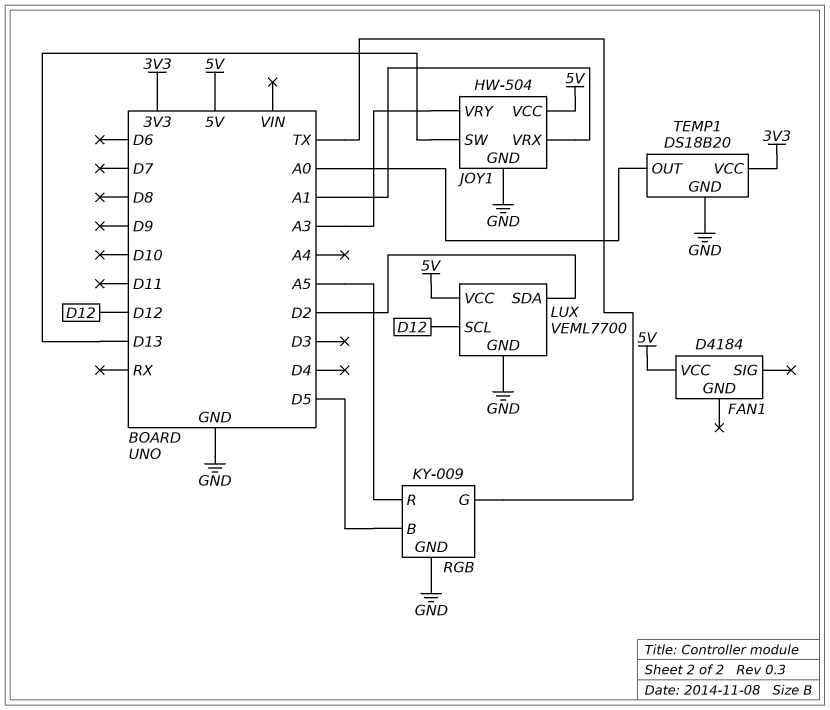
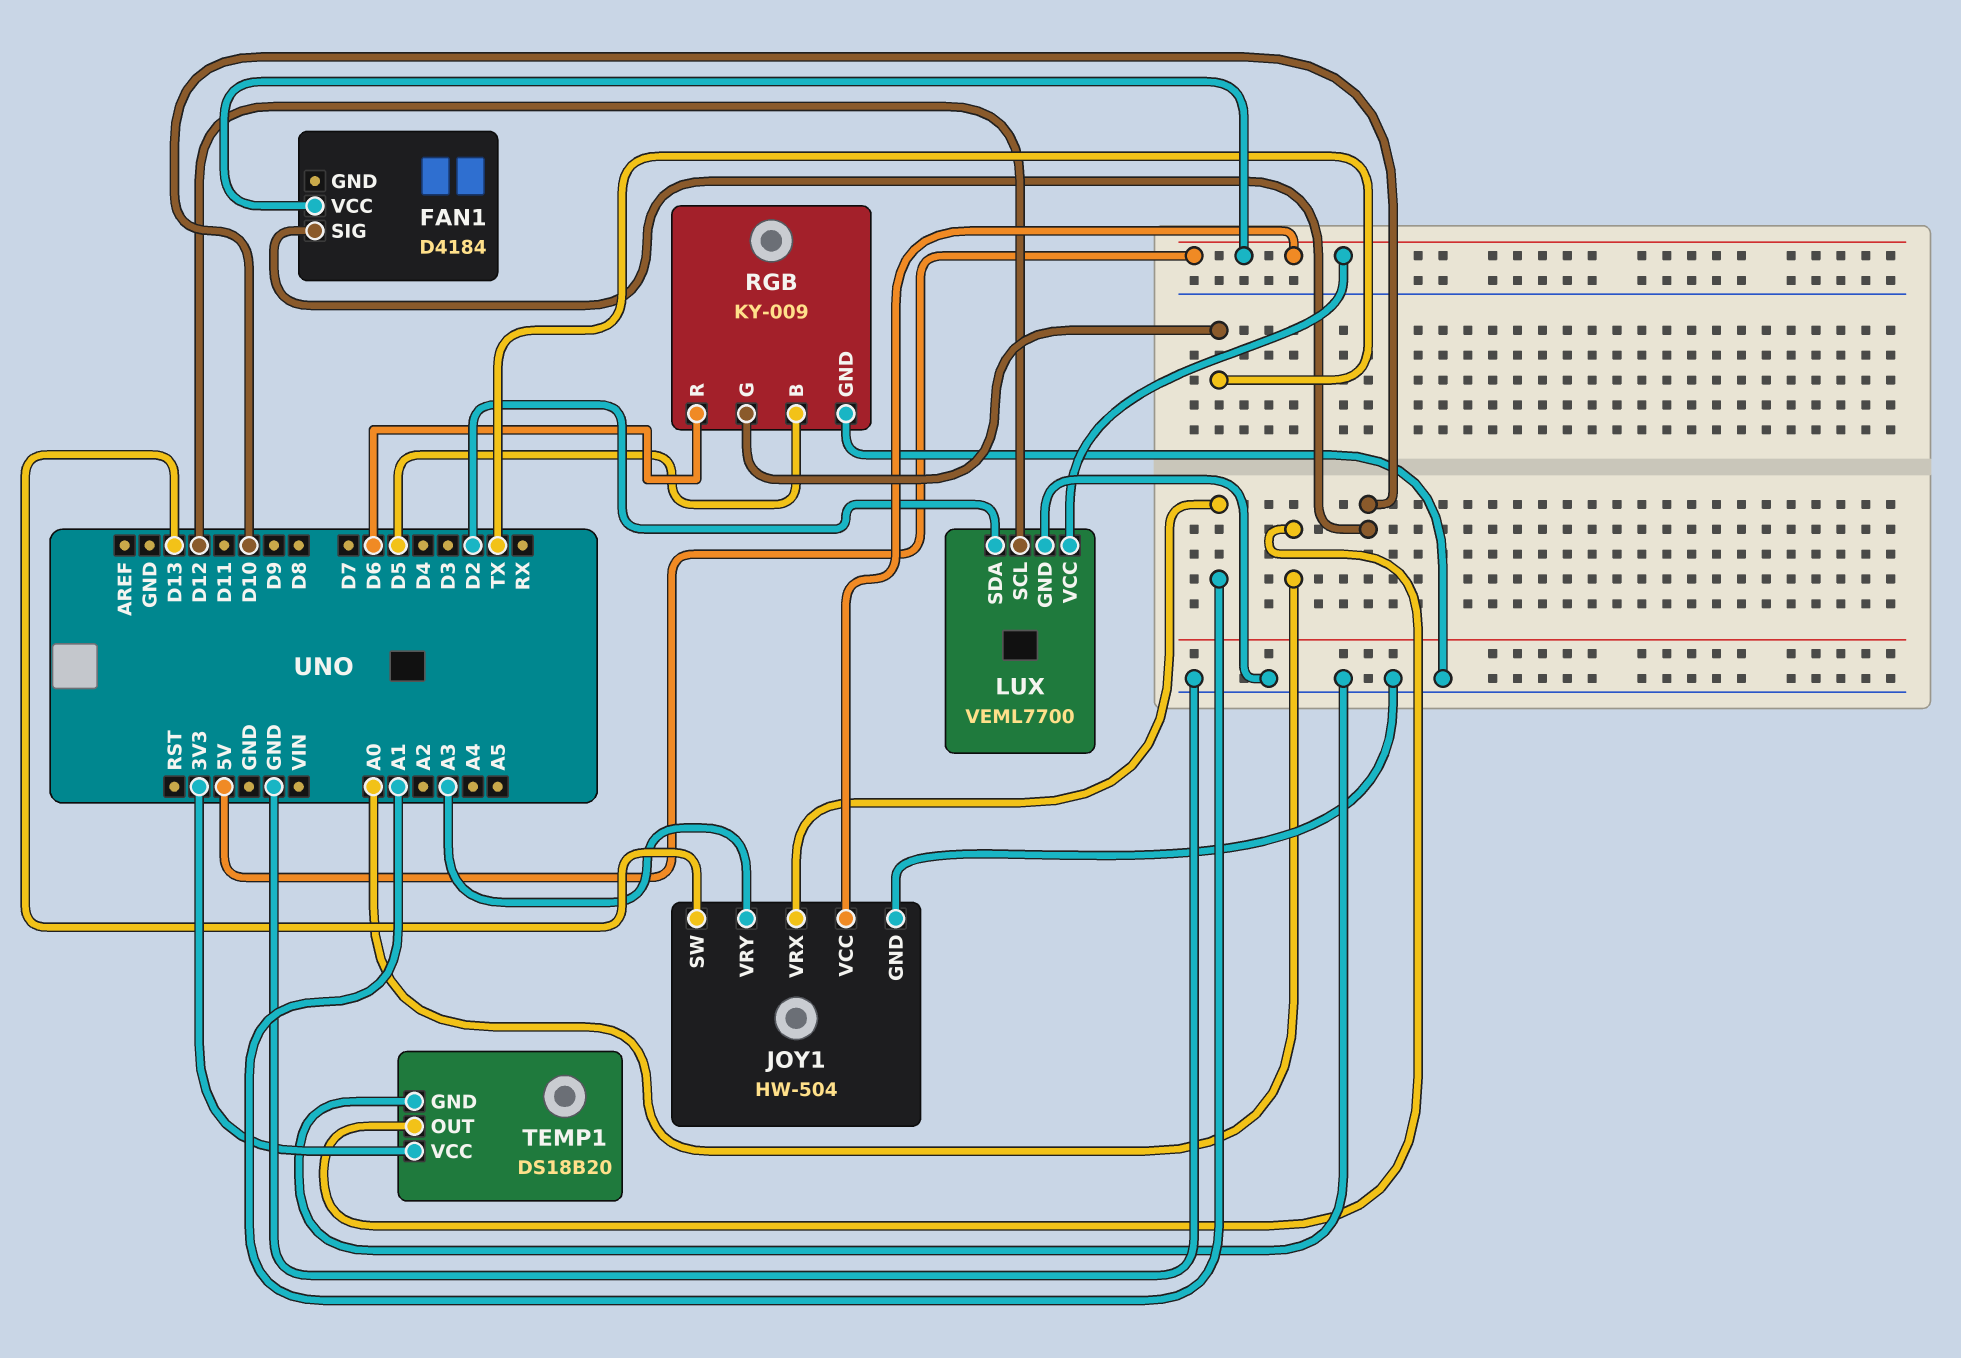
FAN1 pin SIG: none -> D10
RGB pin R: A5 -> D6

